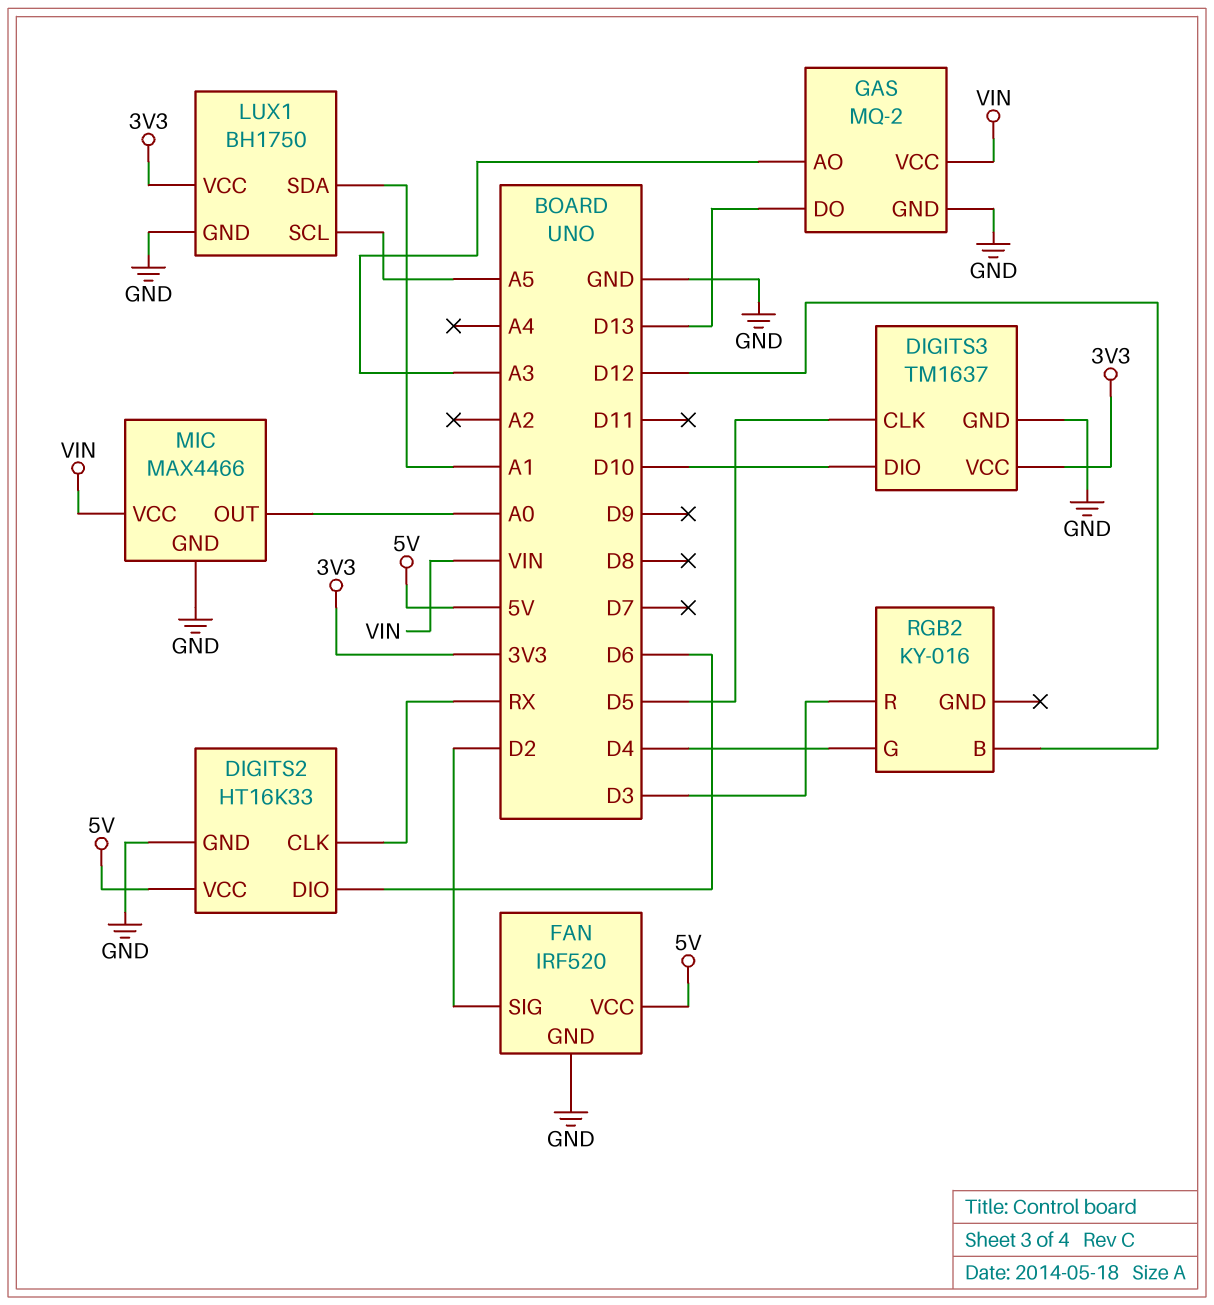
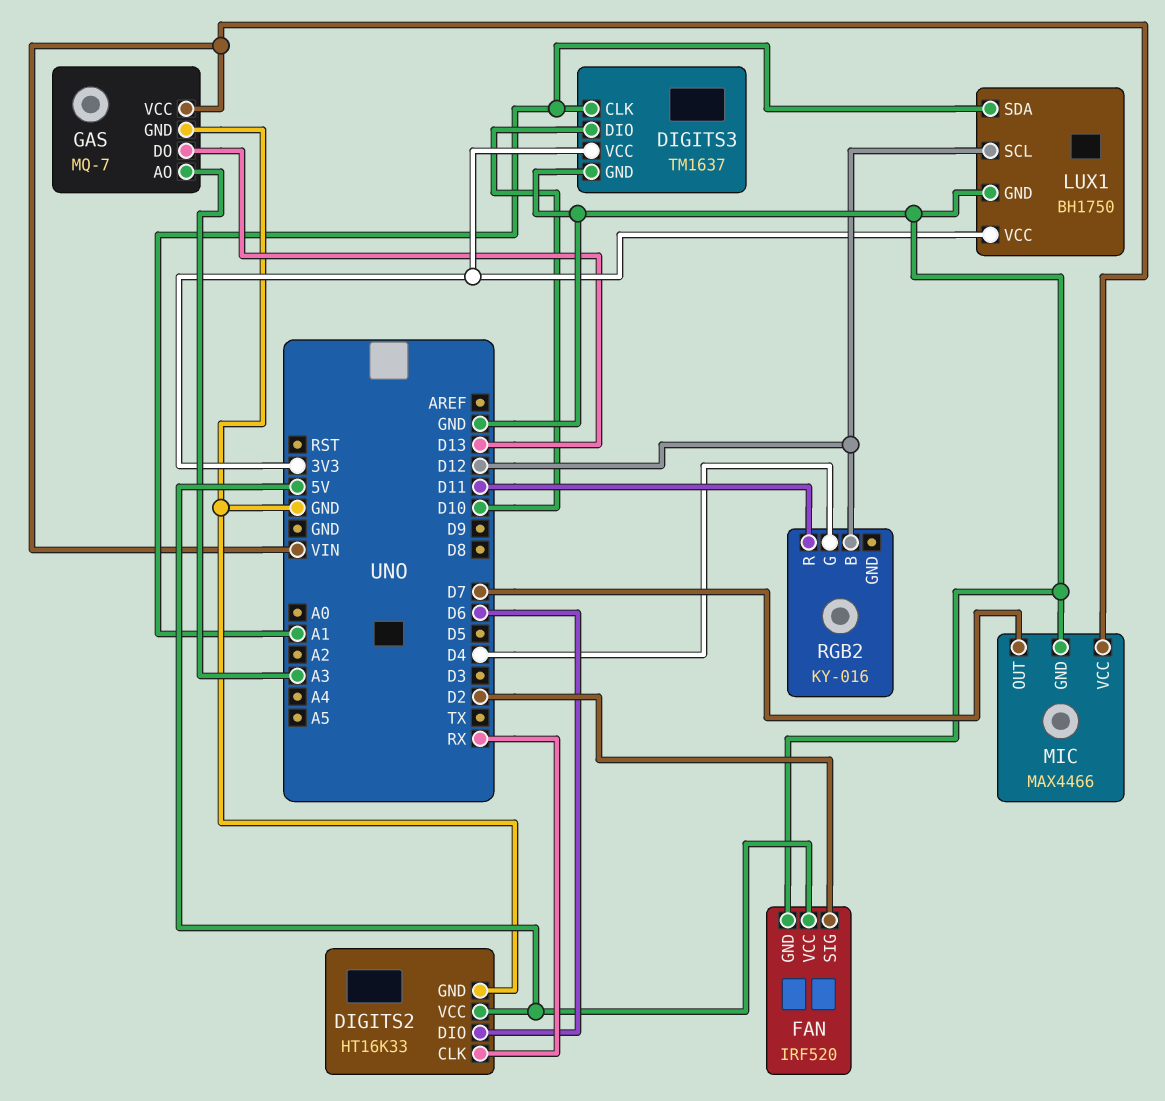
DIGITS3 pin CLK: D5 -> A1
GAS: MQ-2 -> MQ-7
LUX1 pin SCL: A5 -> D12
MIC pin OUT: A0 -> D7
RGB2 pin R: D3 -> D11

